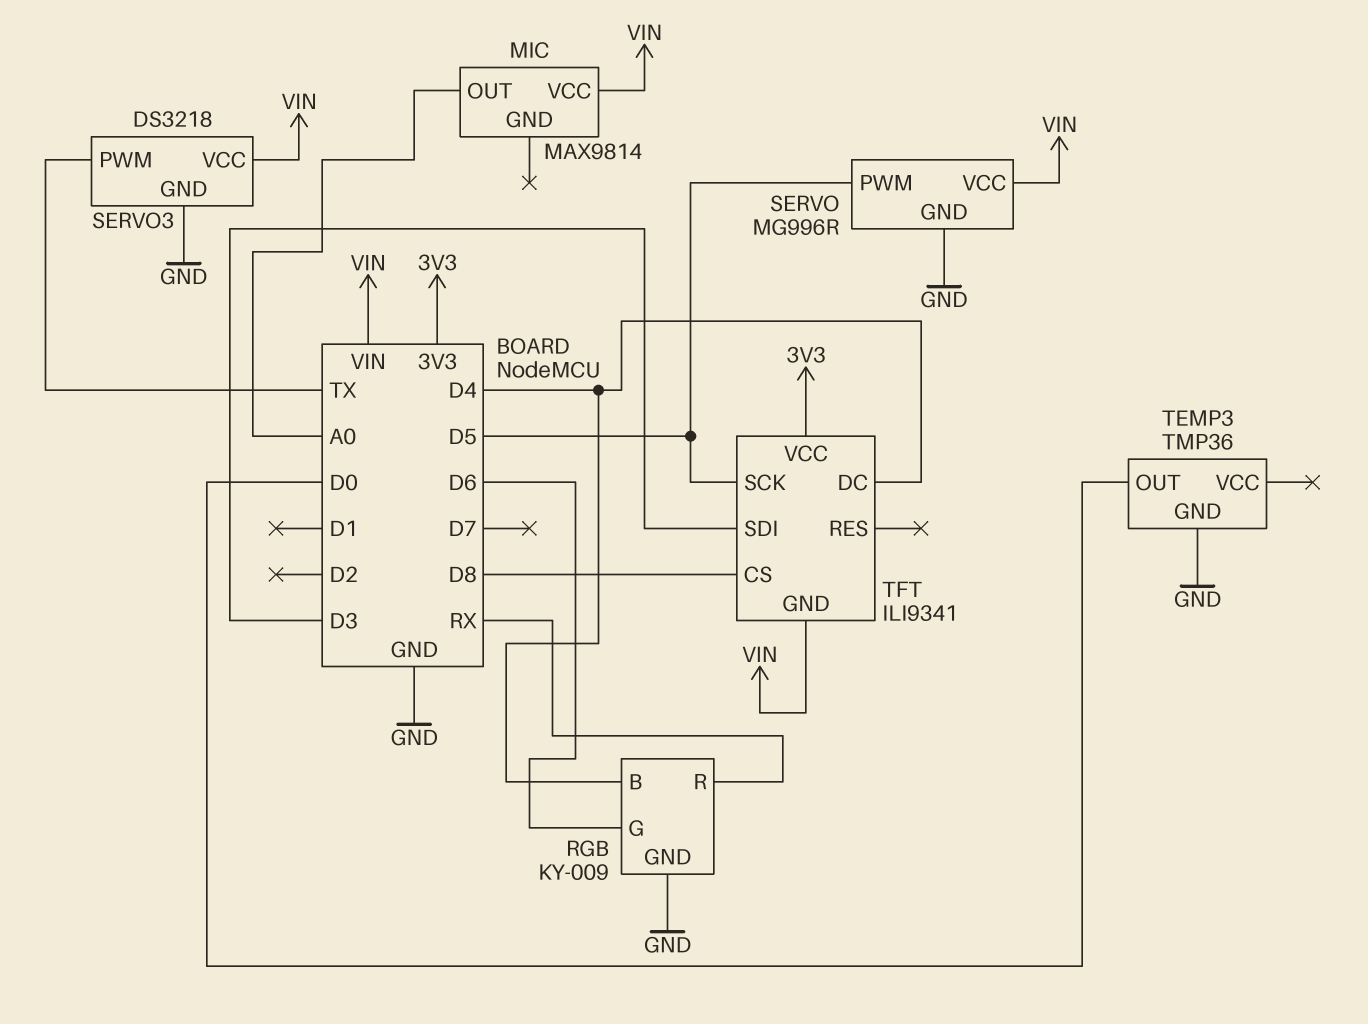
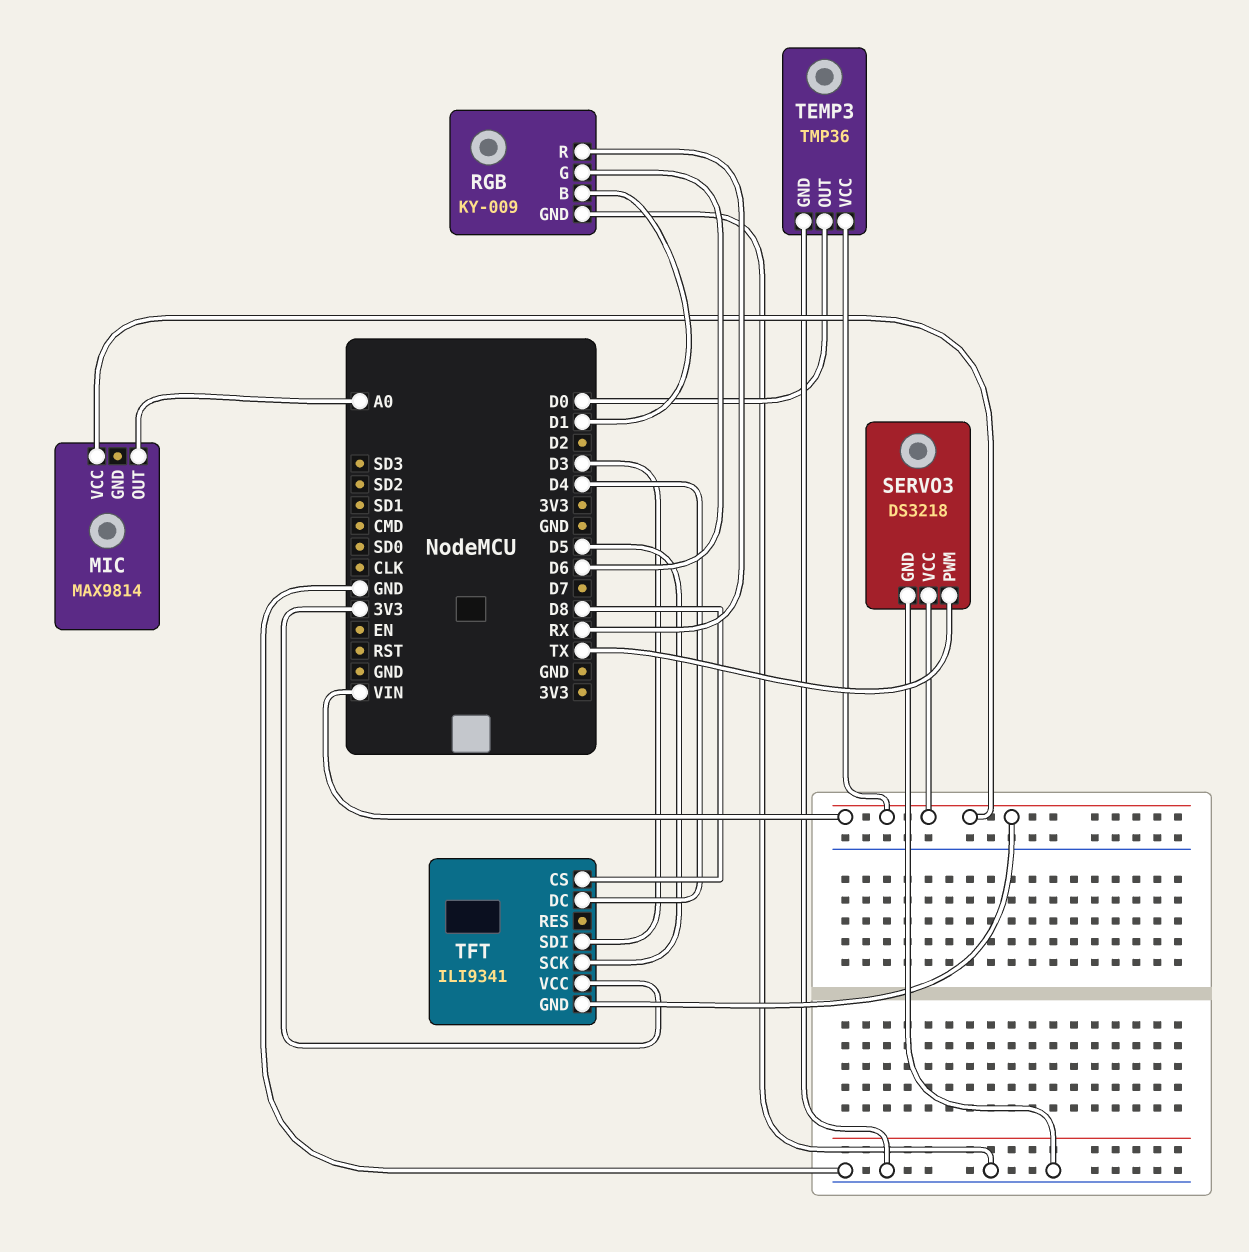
RGB pin B: D4 -> D1
SERVO: MG996R -> none
SERVO pin GND: GND -> none
SERVO pin PWM: D5 -> none
SERVO pin VCC: VIN -> none
TEMP3 pin VCC: none -> VIN

